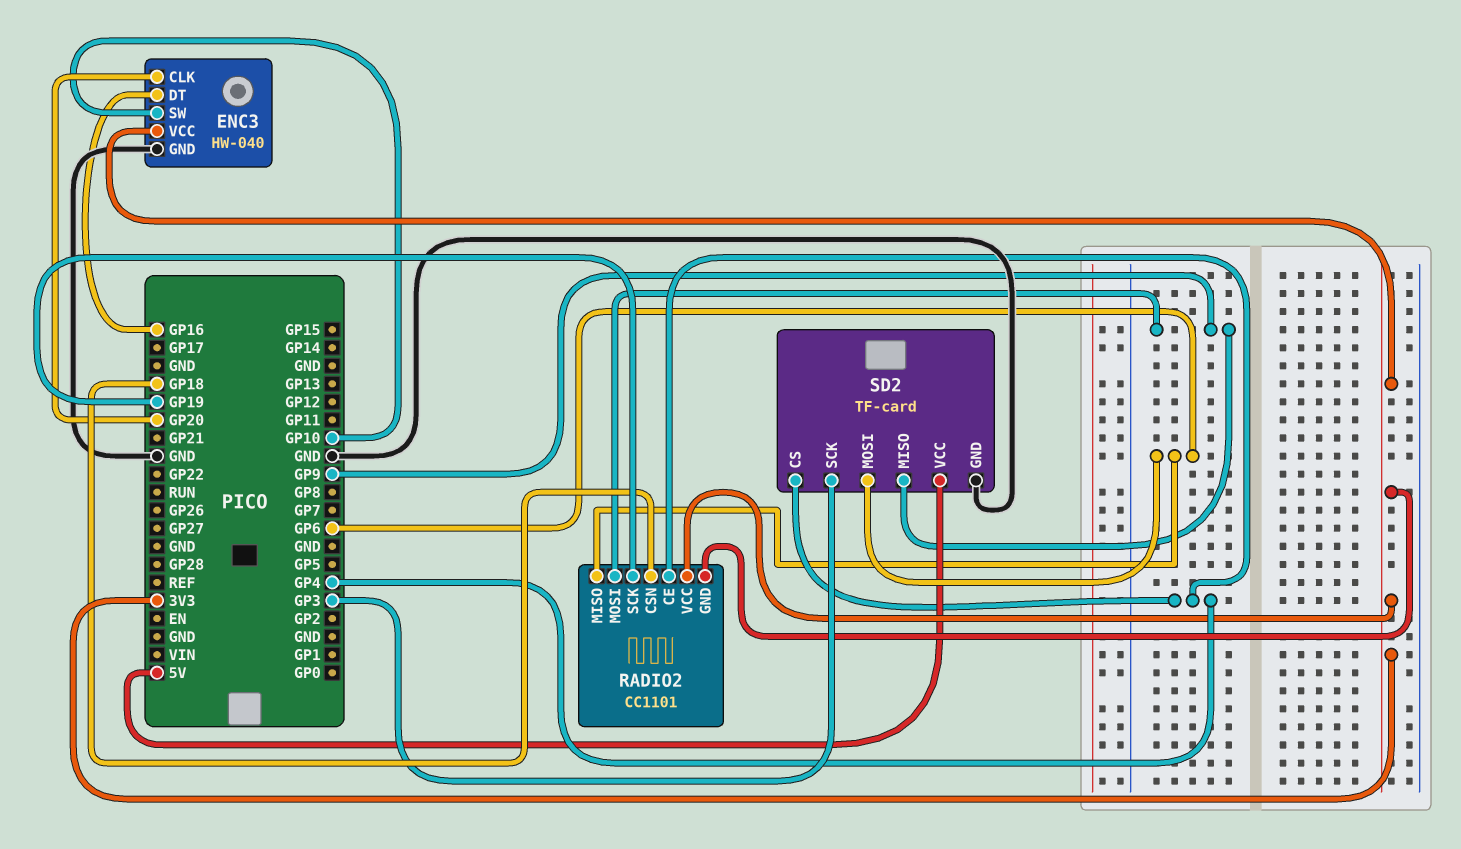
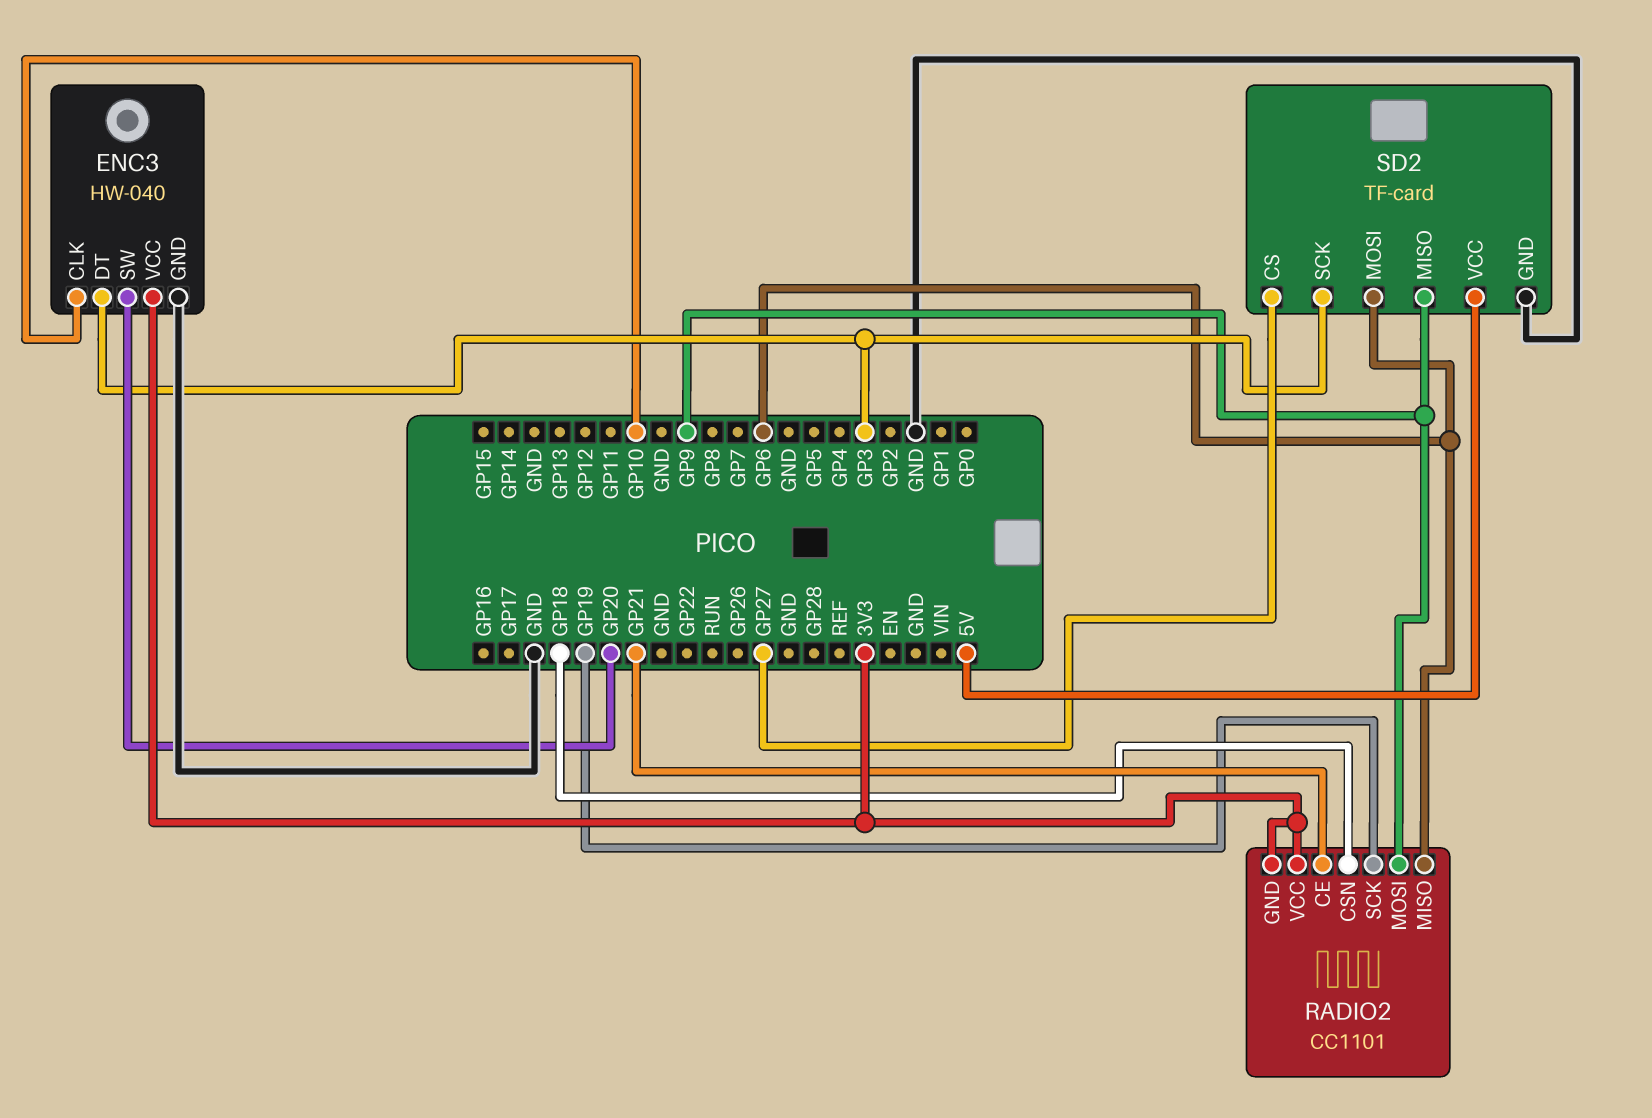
ENC3 pin CLK: GP20 -> GP10
ENC3 pin DT: GP16 -> GP3
ENC3 pin SW: GP10 -> GP20
RADIO2 pin CE: GP4 -> GP21
SD2 pin CS: GP4 -> GP27

